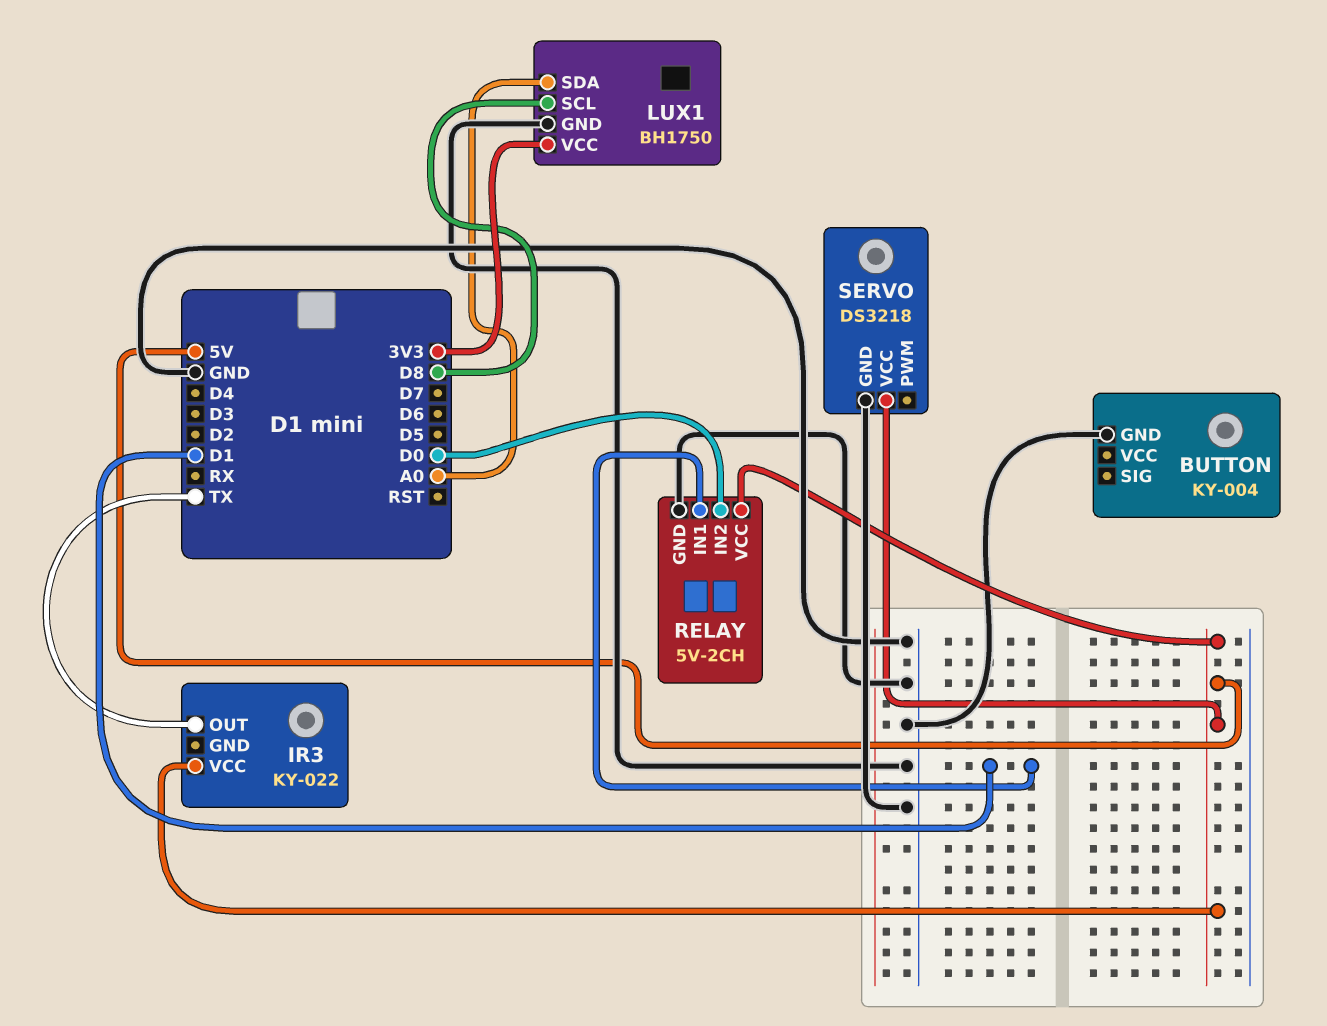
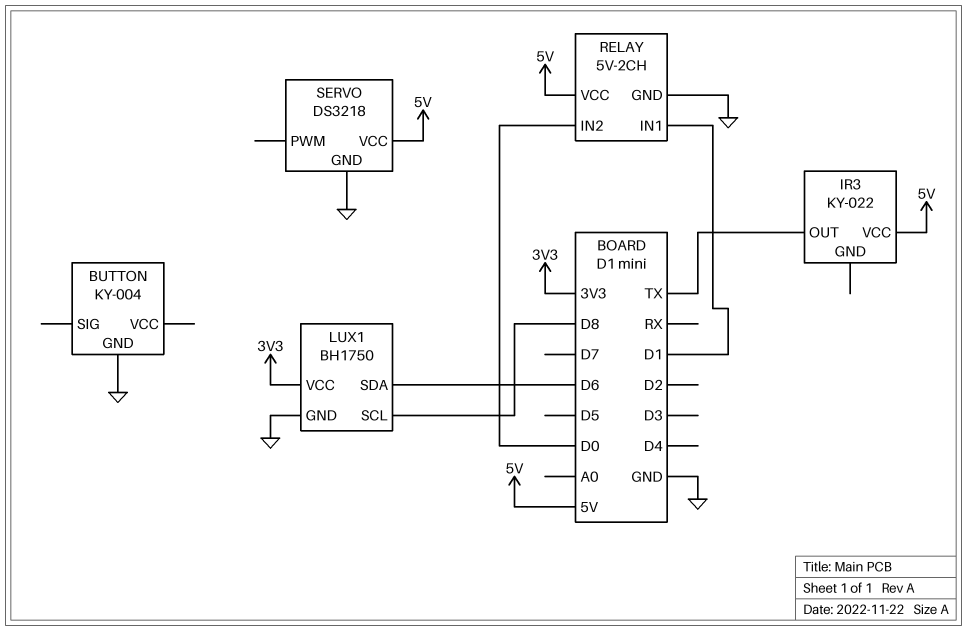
LUX1 pin SDA: A0 -> D6

